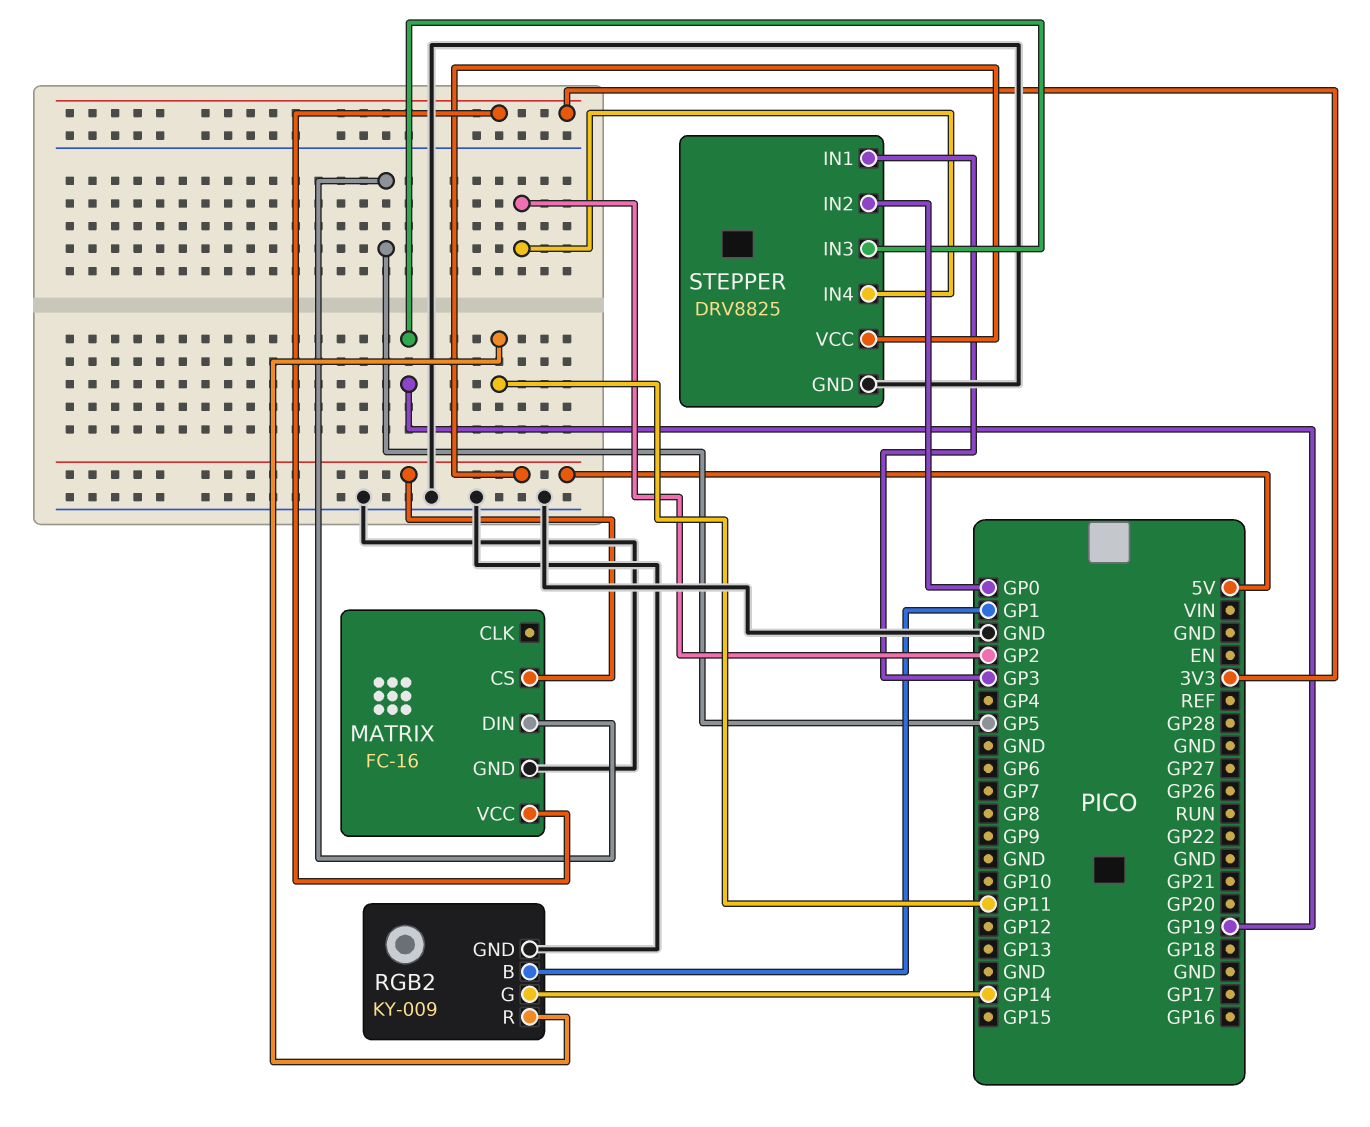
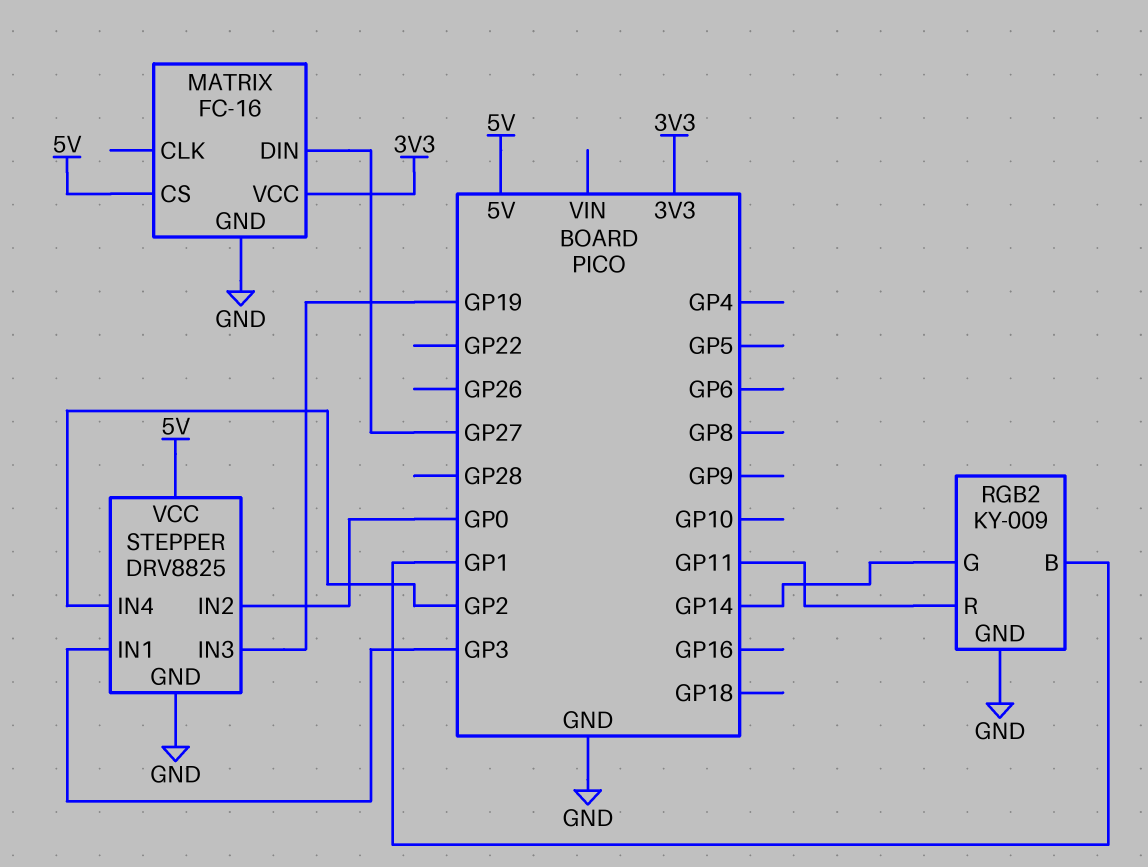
MATRIX pin DIN: GP5 -> GP27

